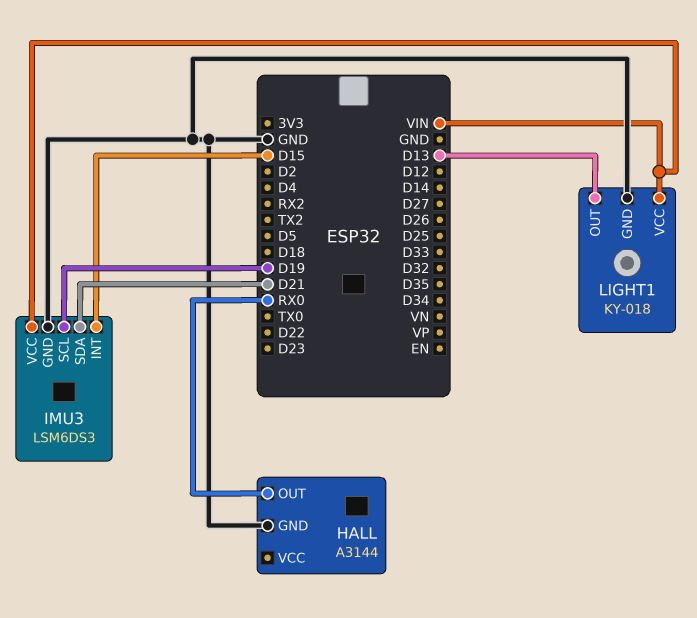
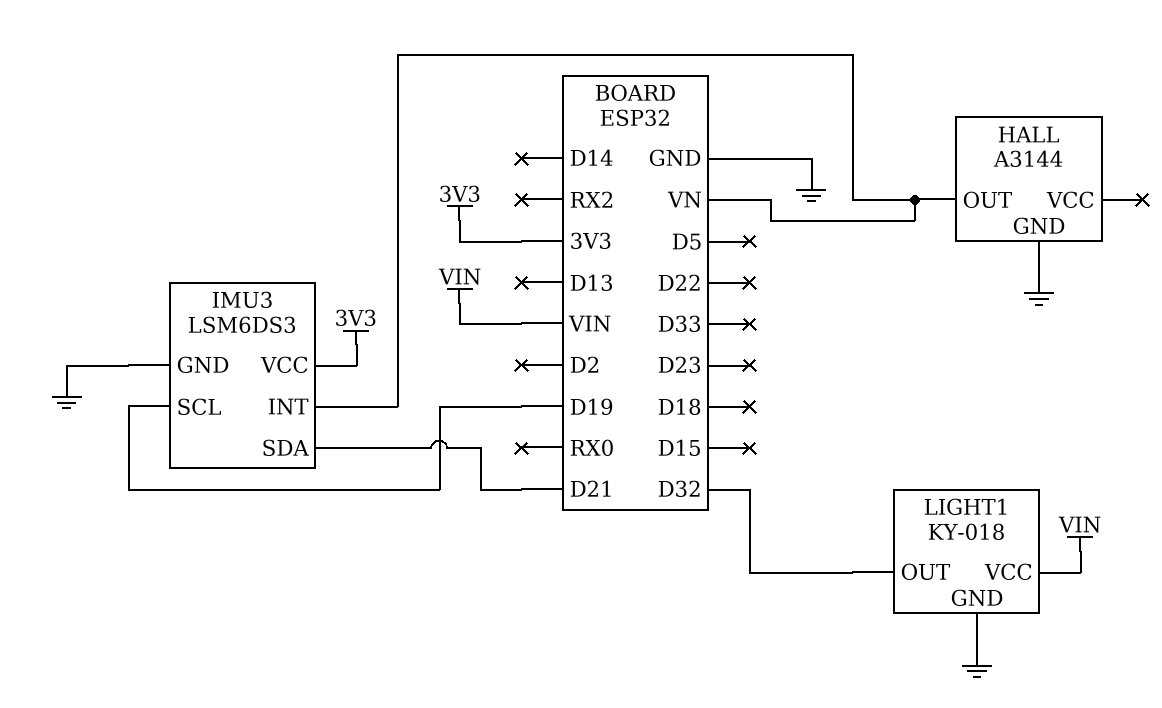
HALL pin OUT: RX0 -> VN
IMU3 pin INT: D15 -> VN
IMU3 pin VCC: VIN -> 3V3
LIGHT1 pin OUT: D13 -> D32

